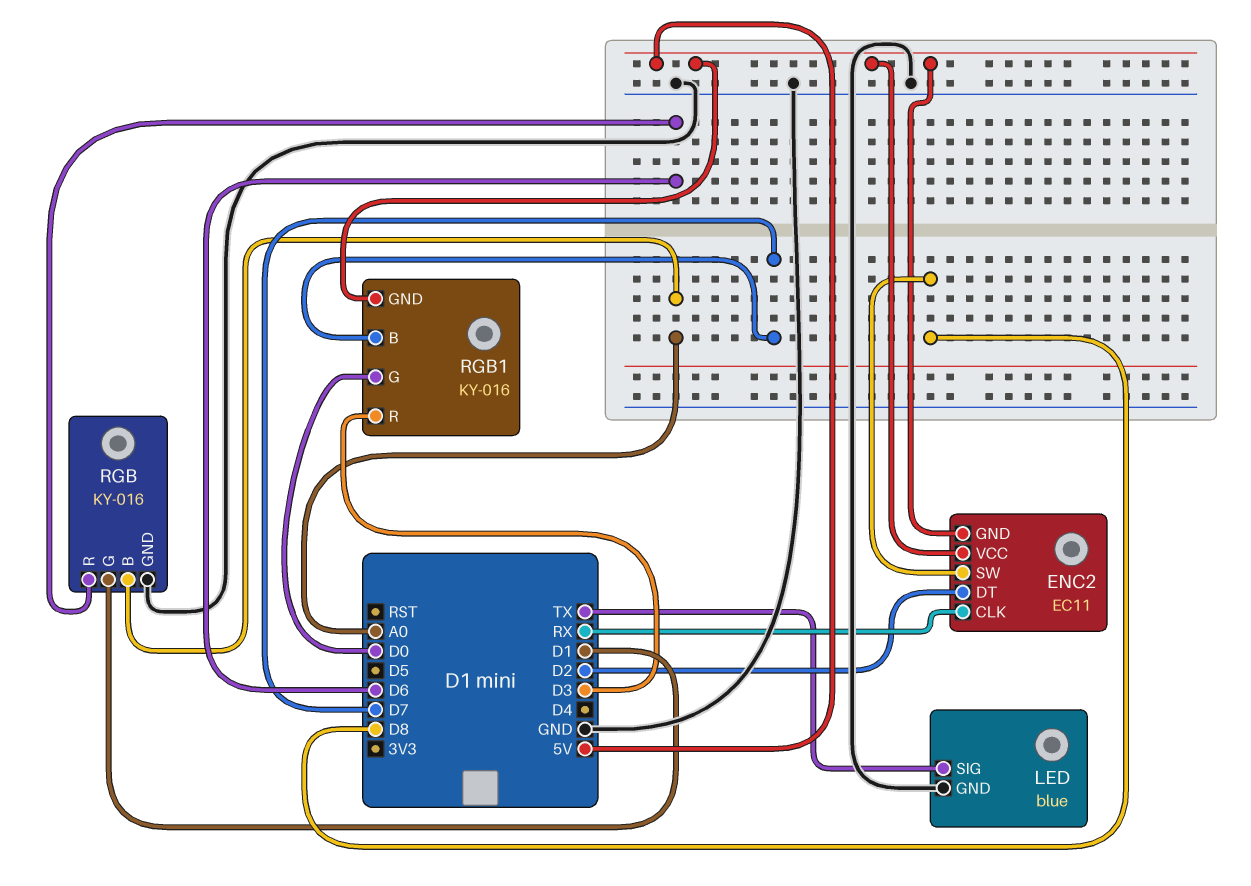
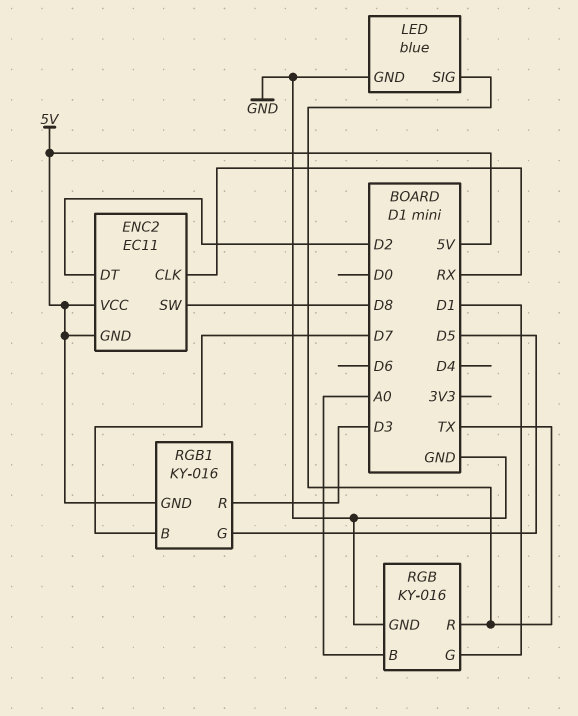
RGB pin R: D6 -> TX
RGB1 pin G: D0 -> D5

